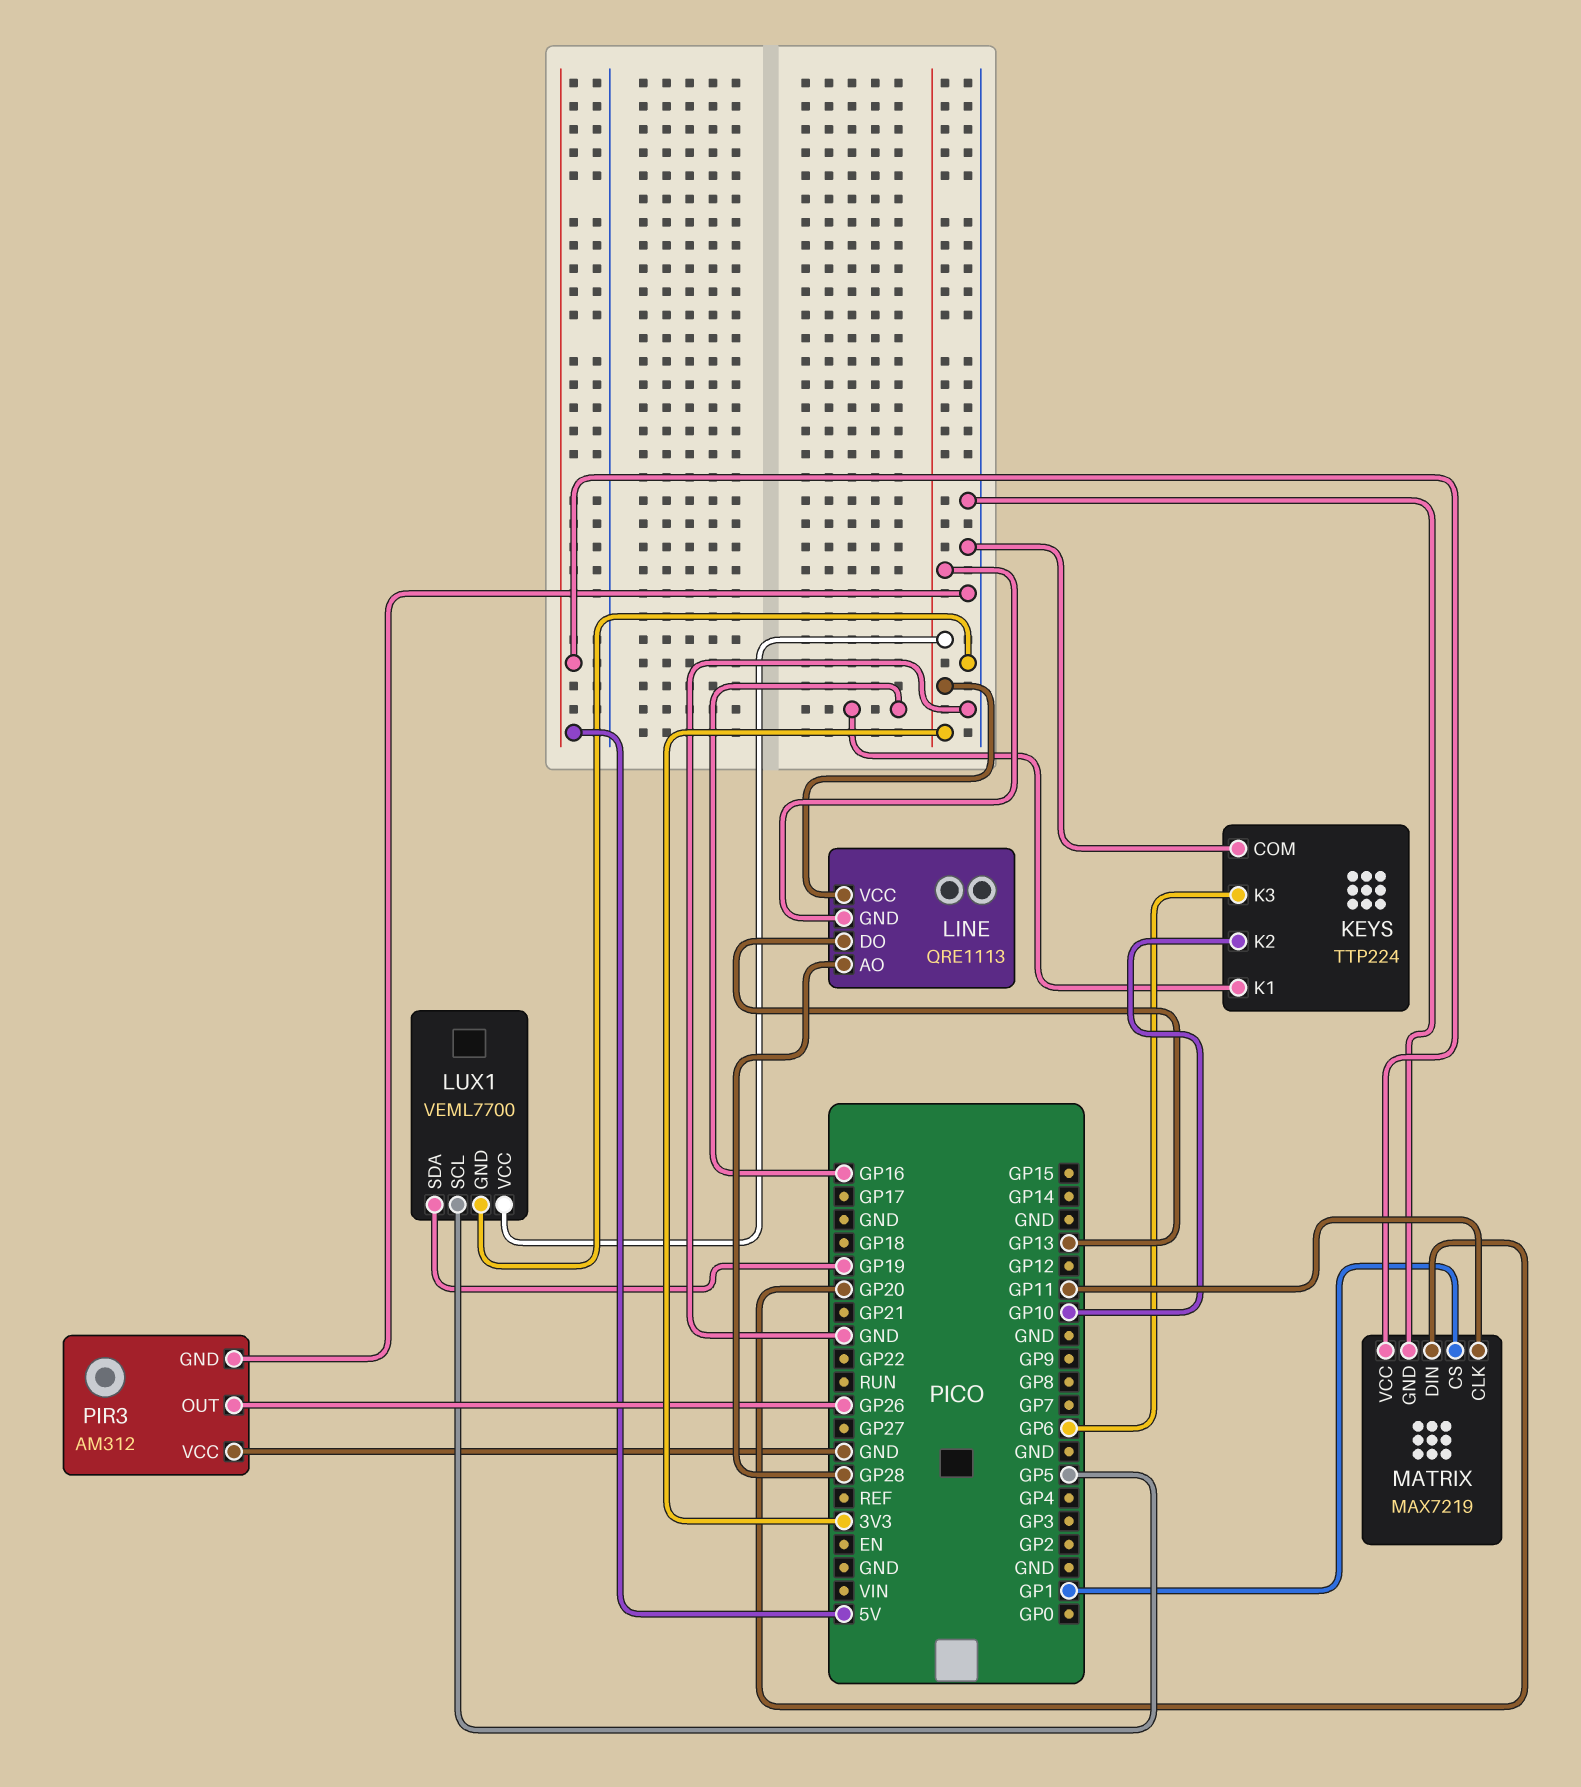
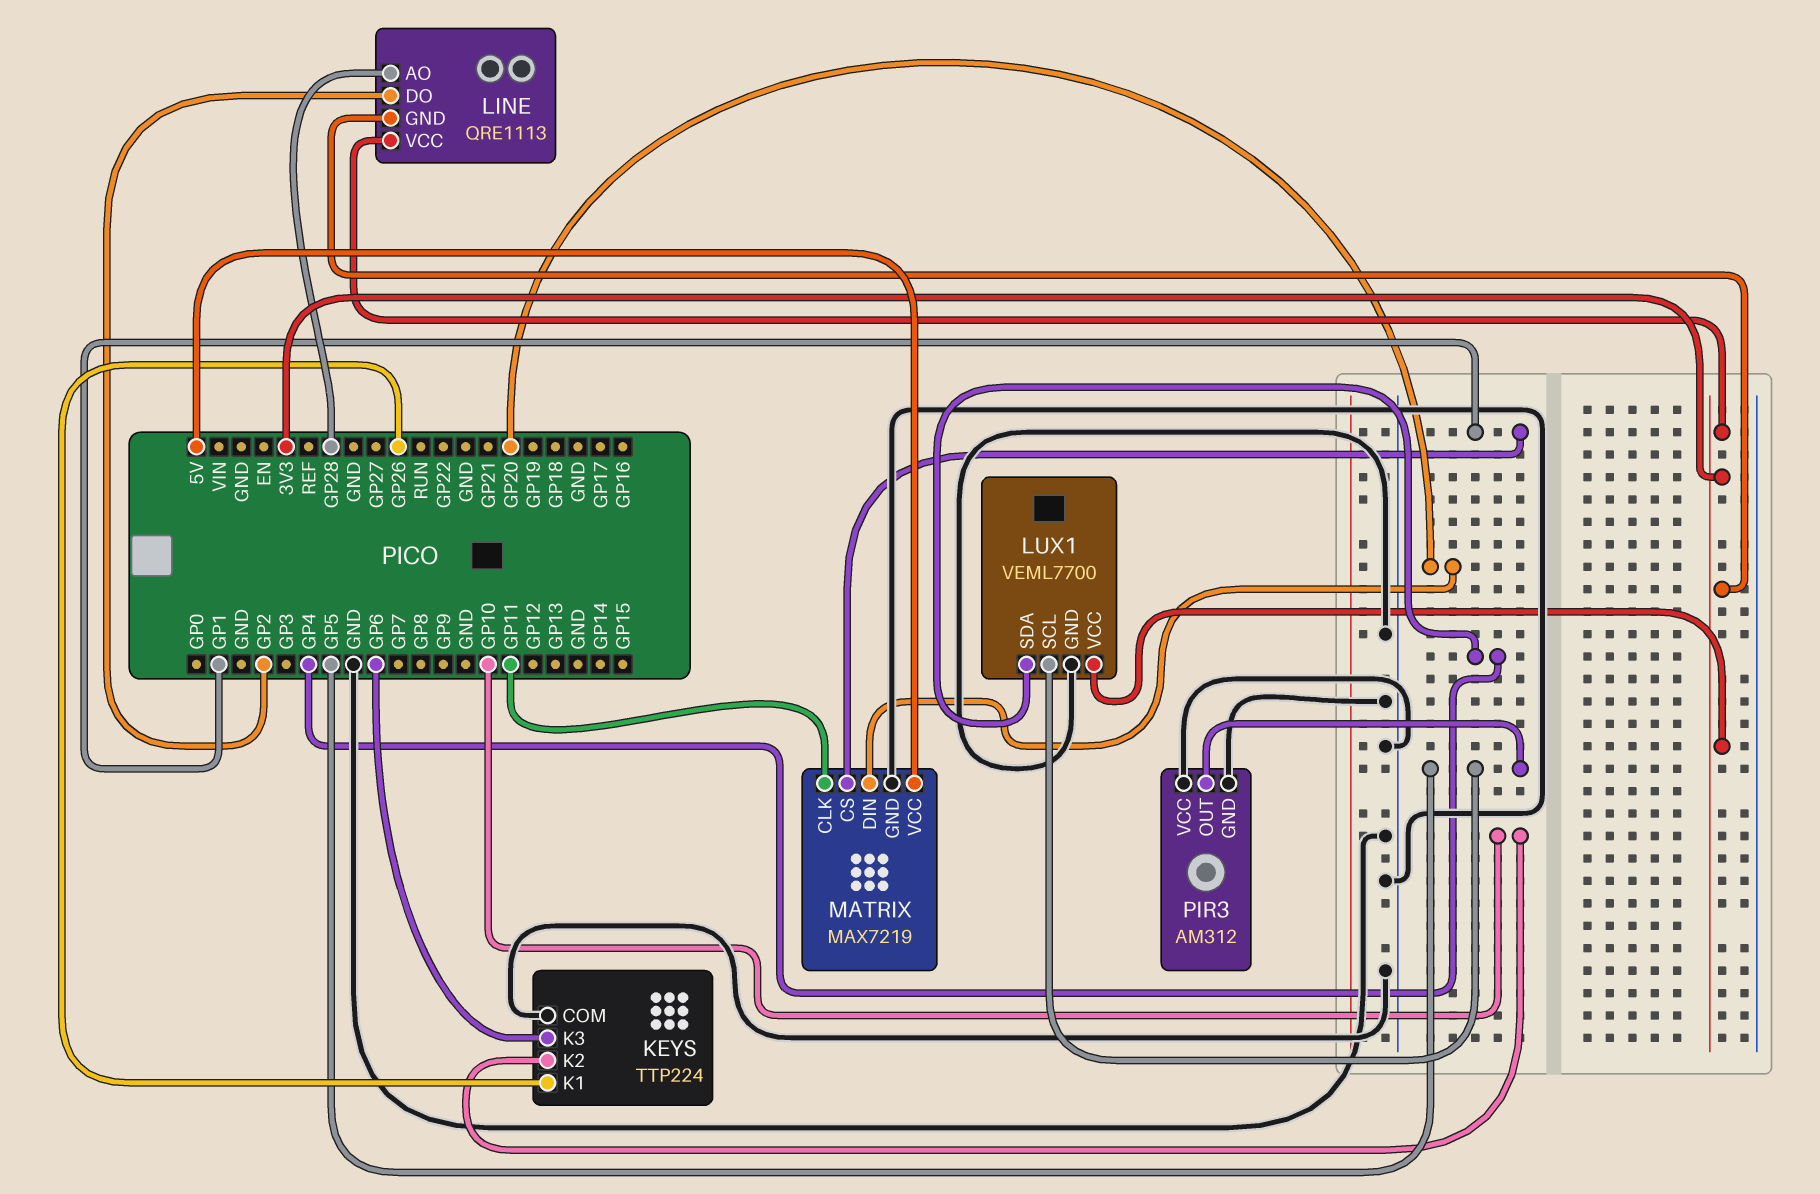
KEYS pin K1: GP16 -> GP26
LINE pin DO: GP13 -> GP2
LUX1 pin SDA: GP19 -> GP4
PIR3 pin OUT: GP26 -> GP5

